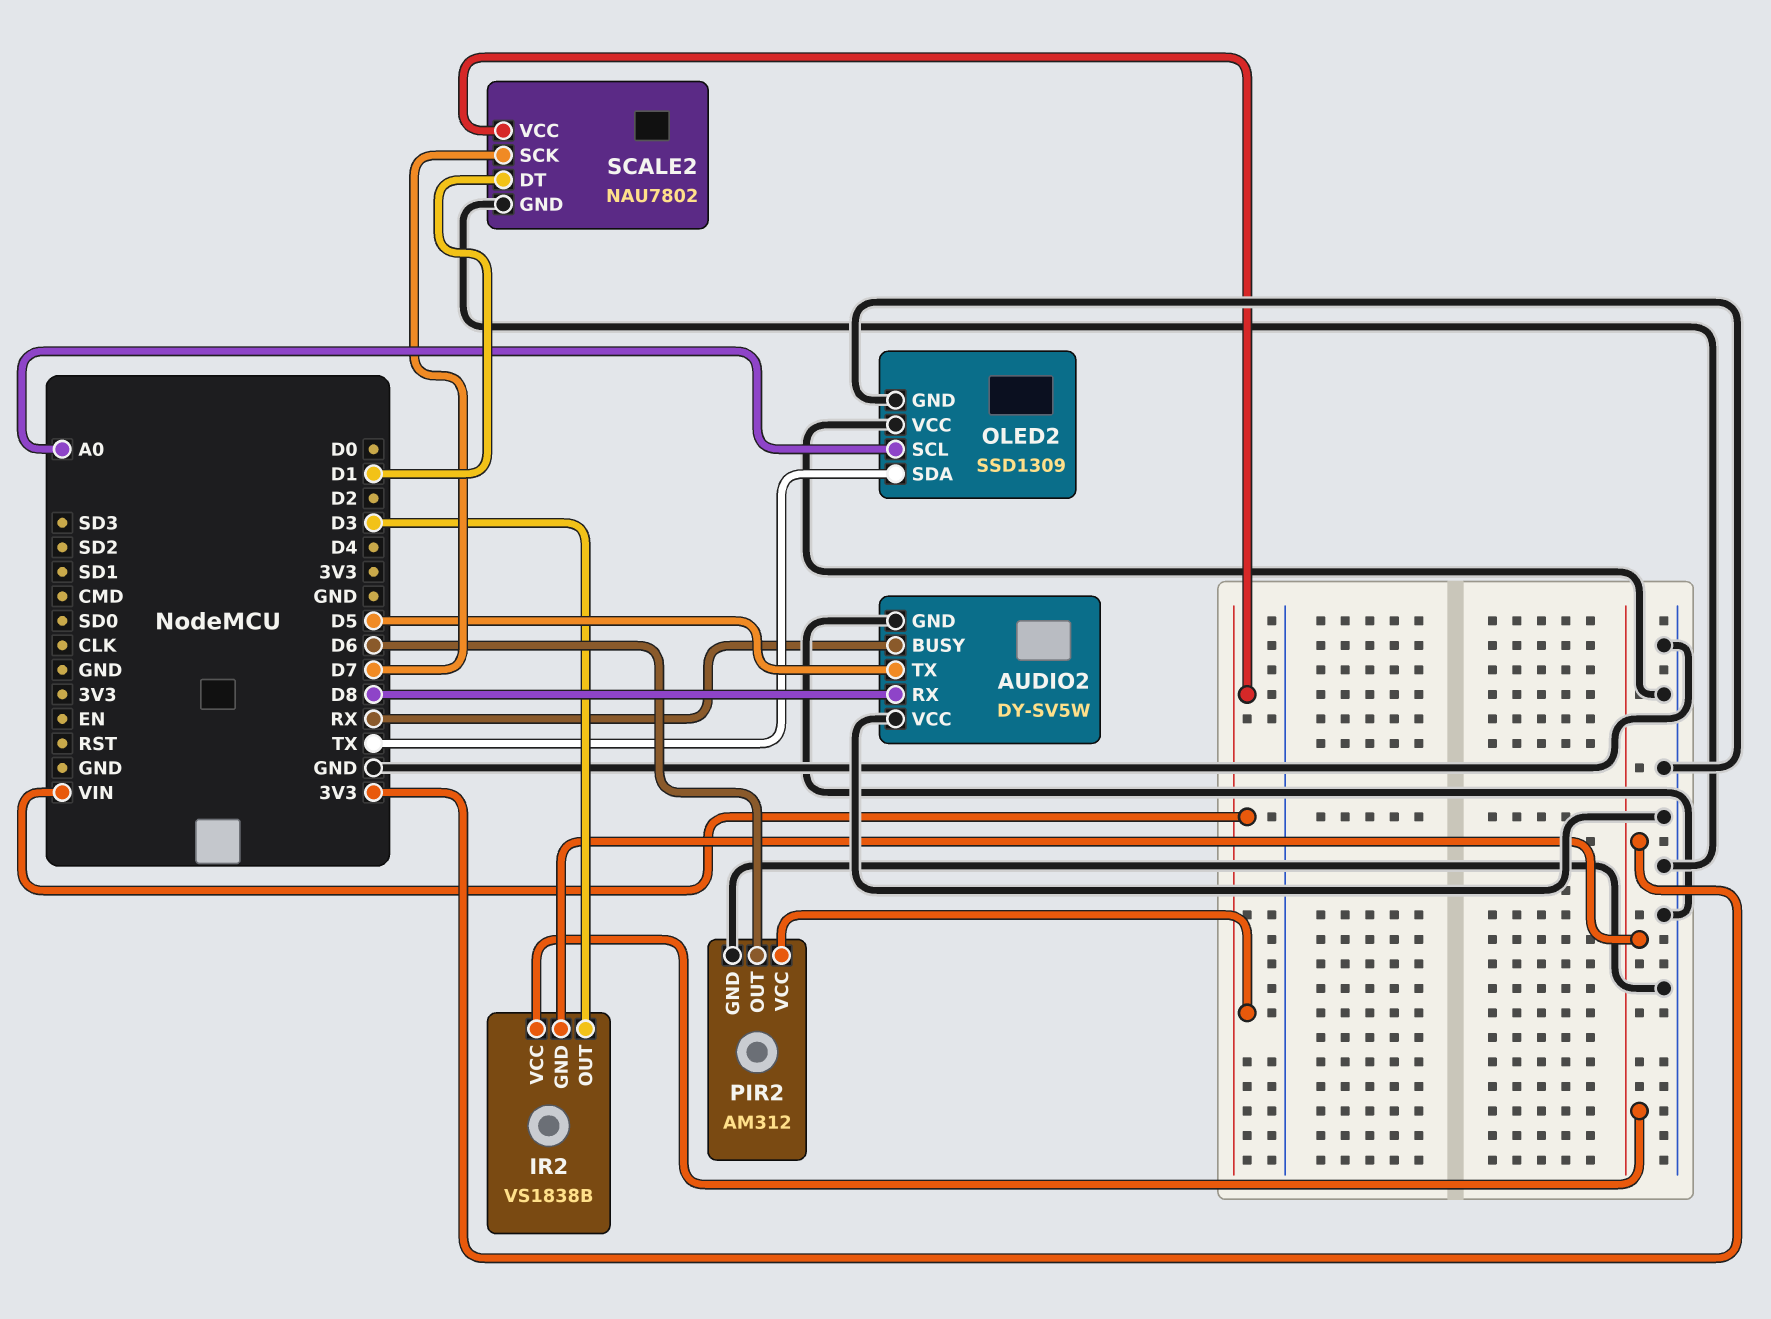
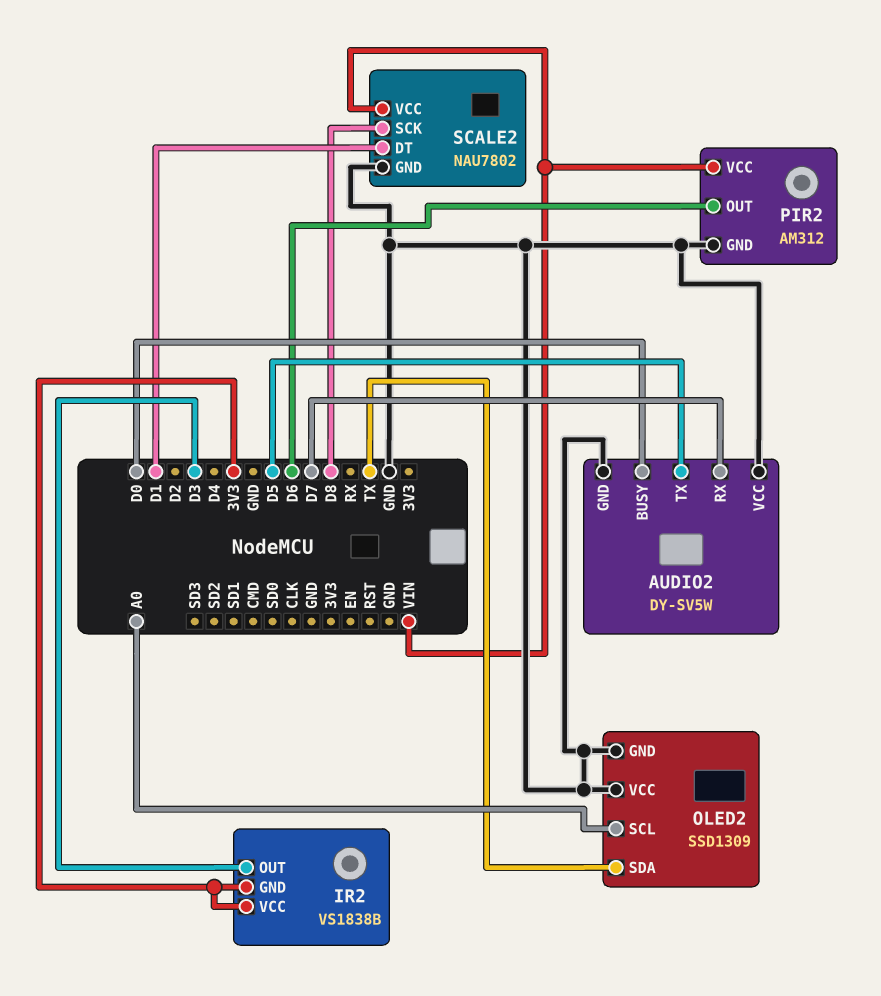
AUDIO2 pin BUSY: RX -> D0
AUDIO2 pin RX: D8 -> D7
SCALE2 pin SCK: D7 -> D8

